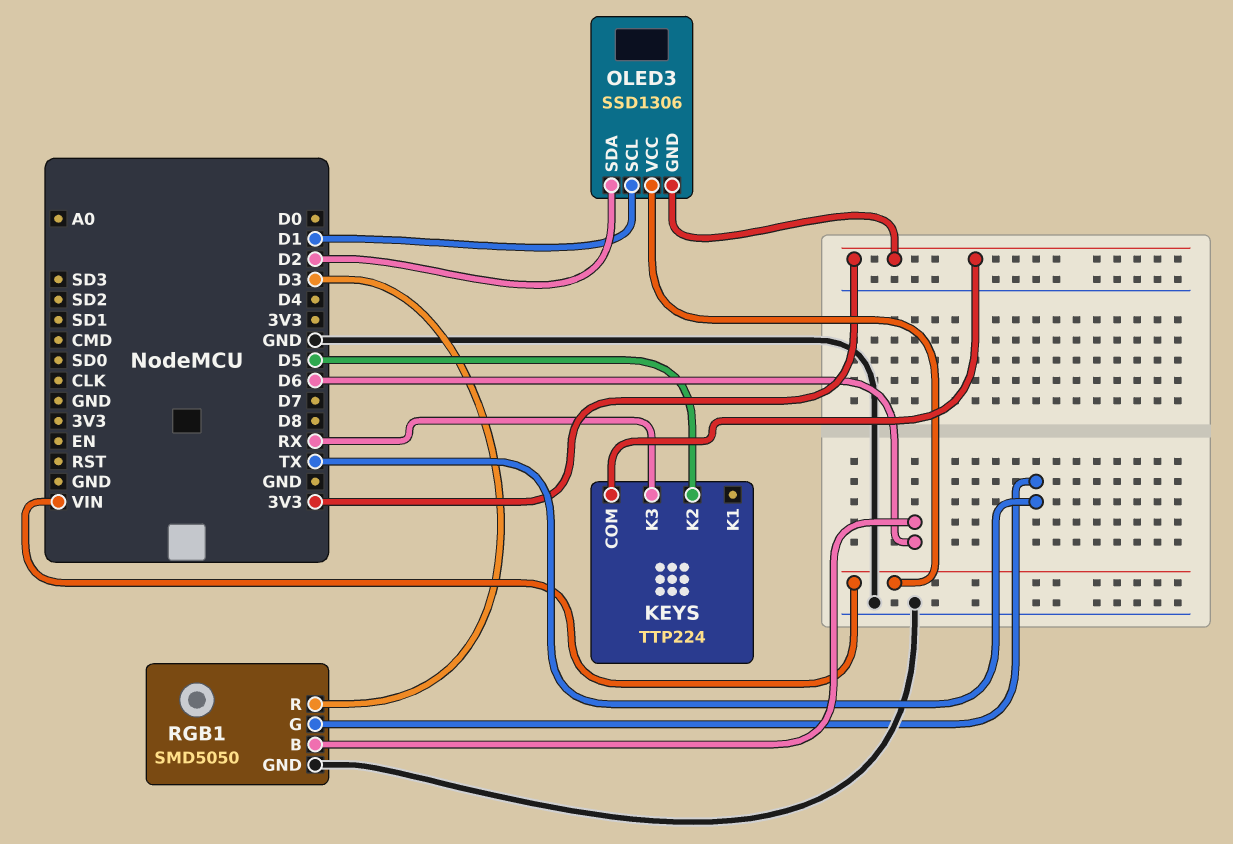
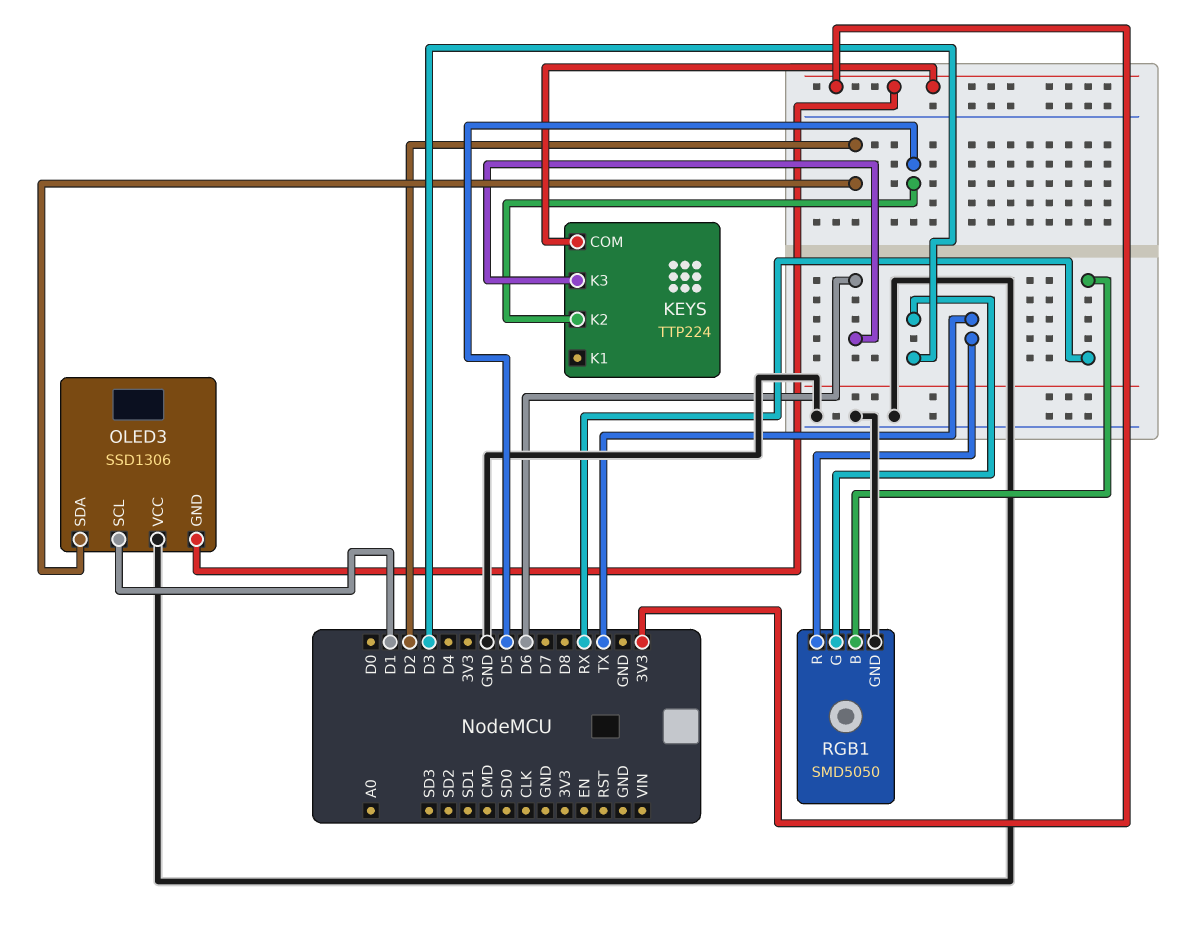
KEYS pin K3: RX -> D6
OLED3 pin VCC: VIN -> GND
RGB1 pin B: D6 -> RX
RGB1 pin G: TX -> D3
RGB1 pin R: D3 -> TX

